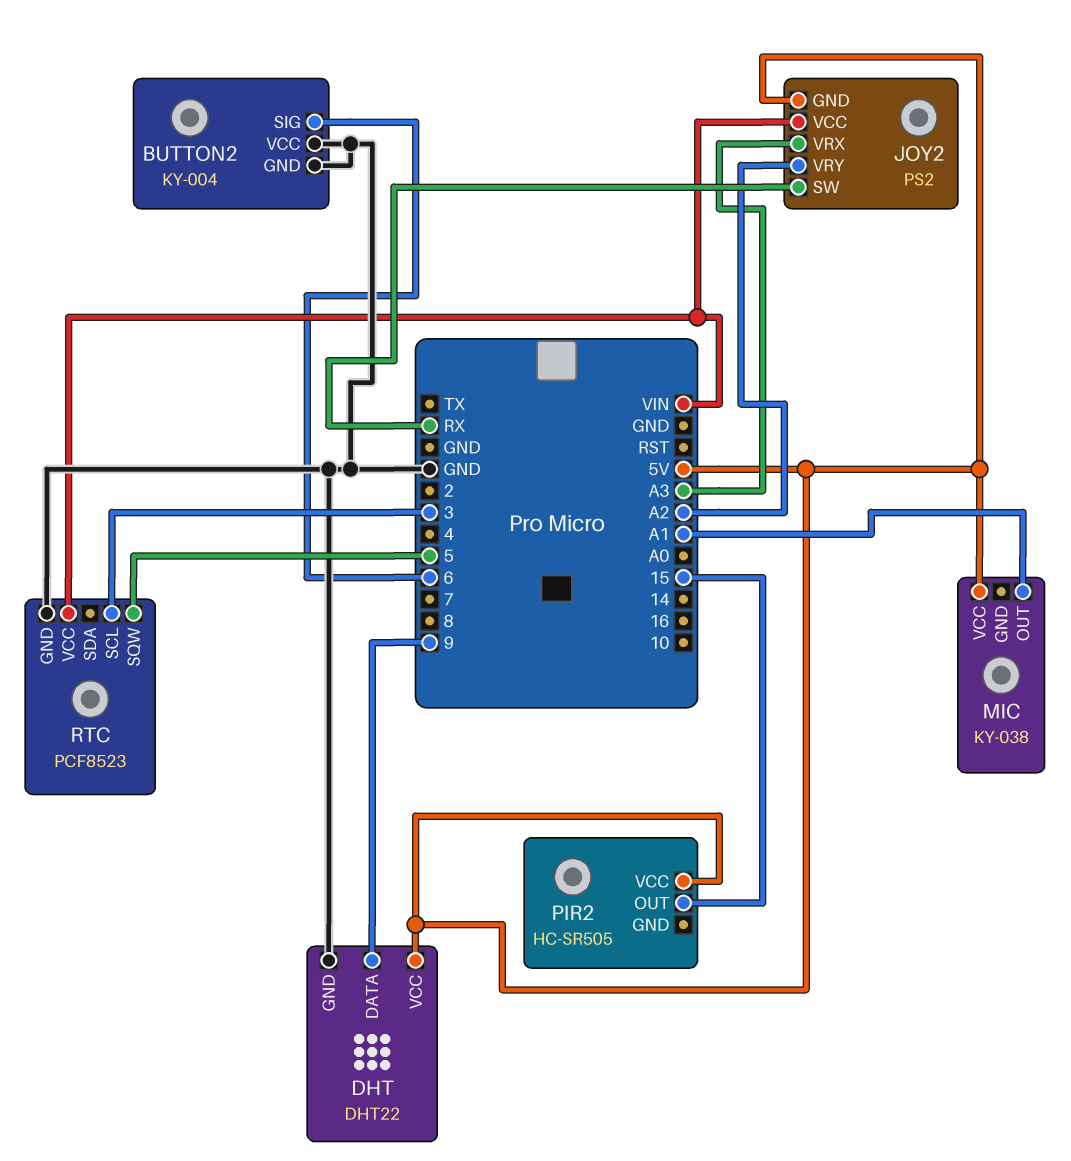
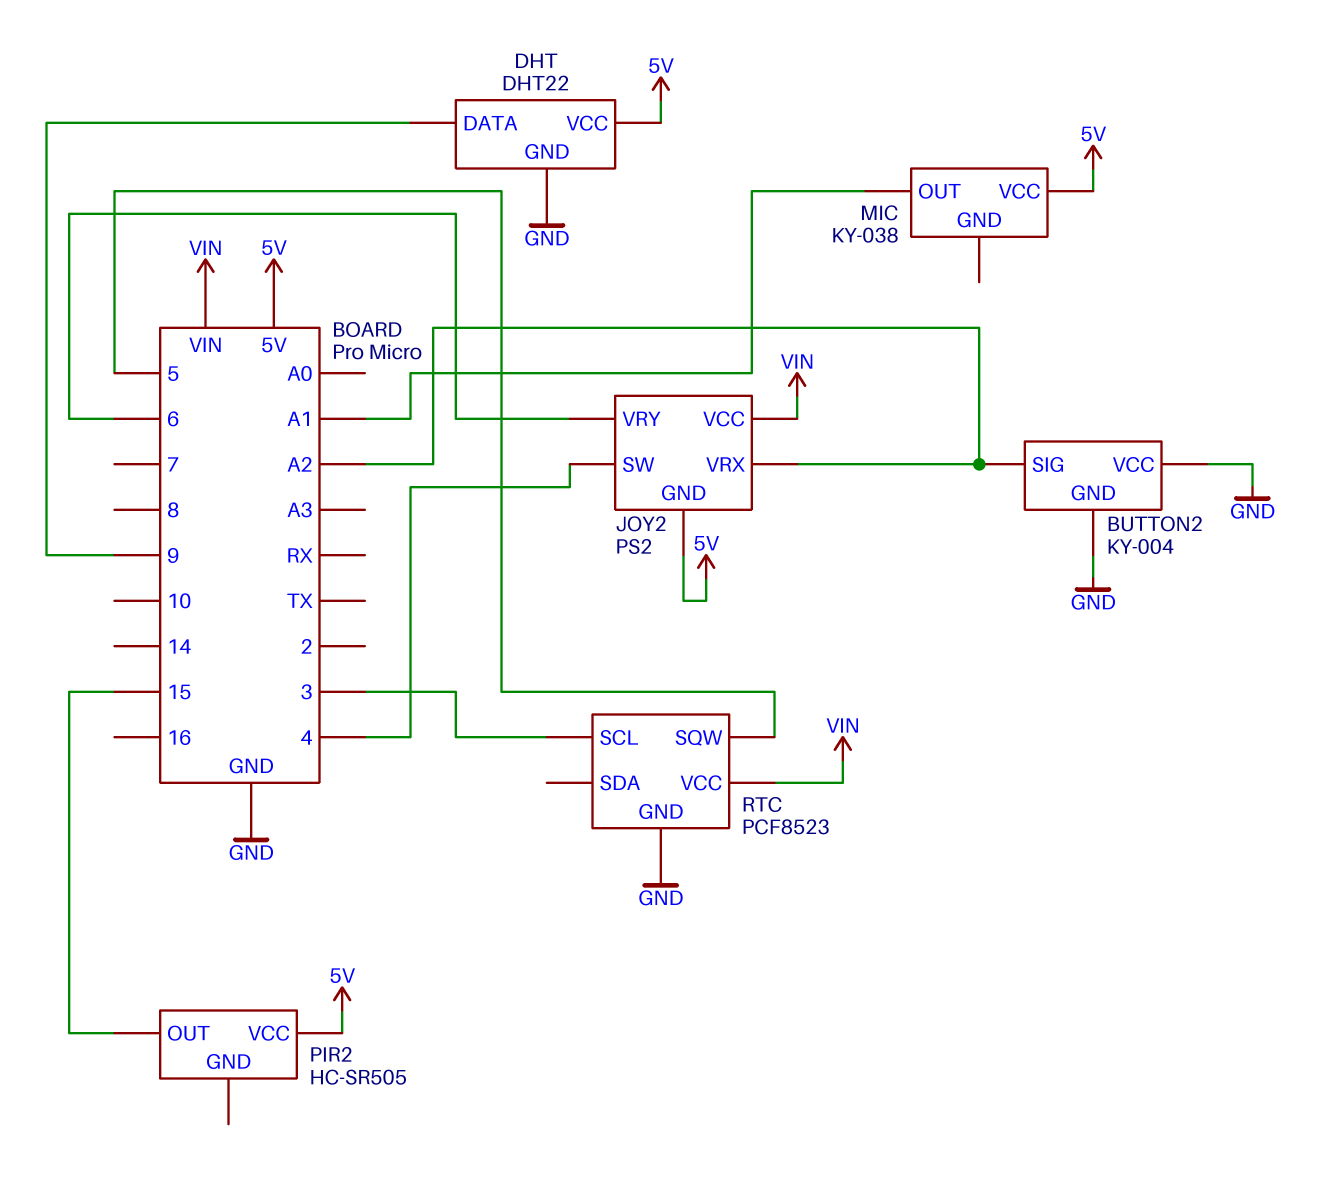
BUTTON2 pin SIG: 6 -> A2
JOY2 pin SW: RX -> 4
JOY2 pin VRX: A3 -> A2
JOY2 pin VRY: A2 -> 6

